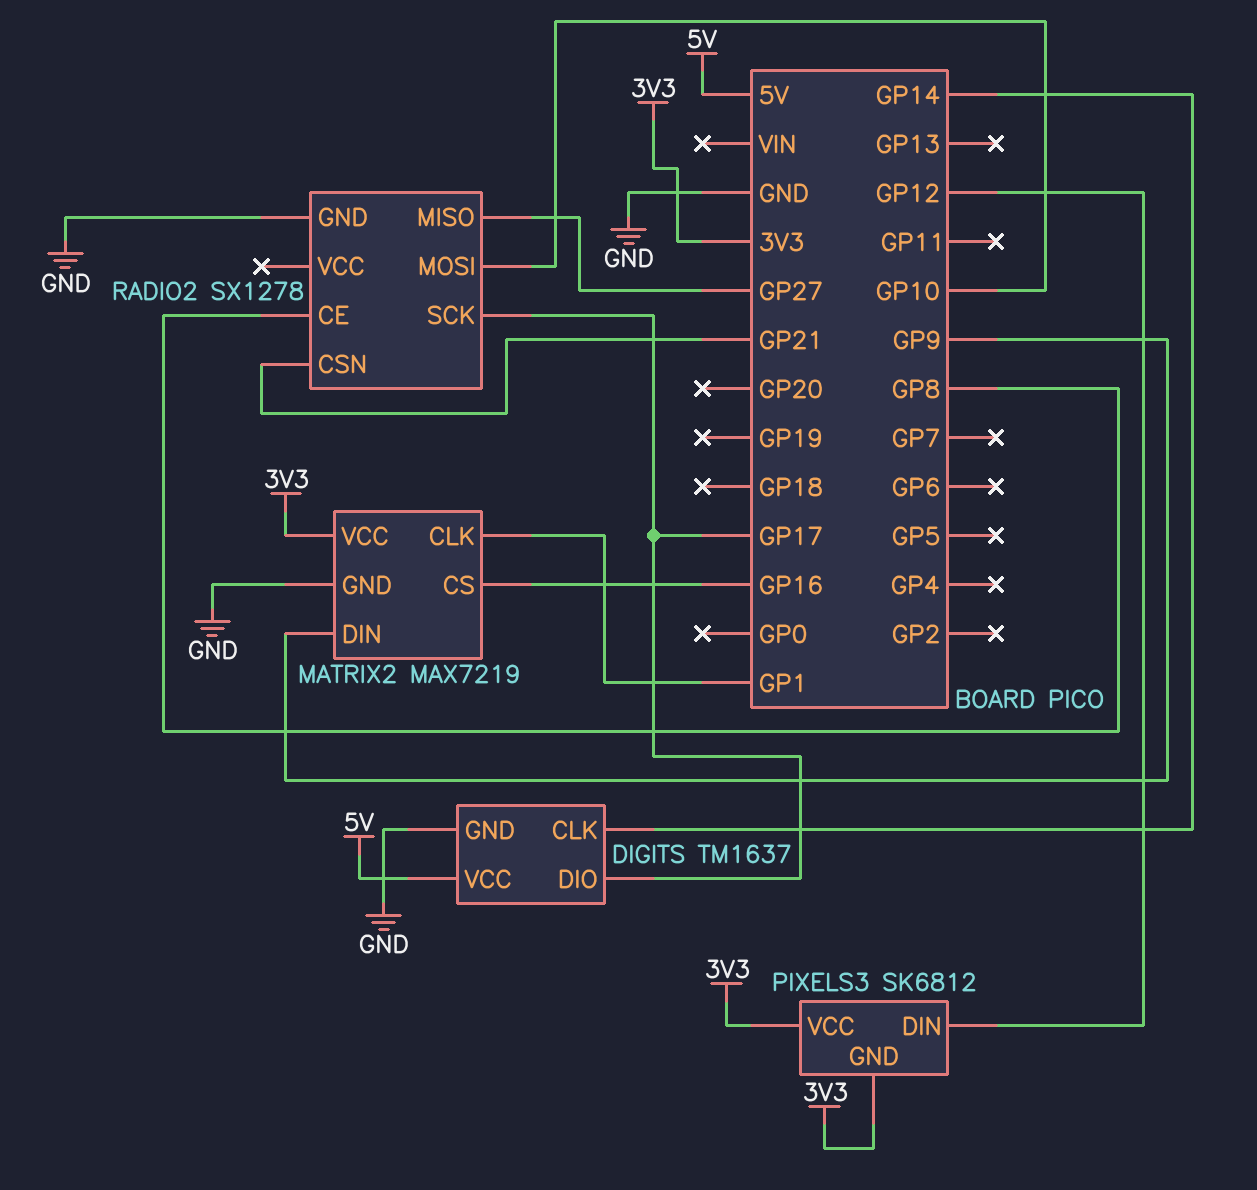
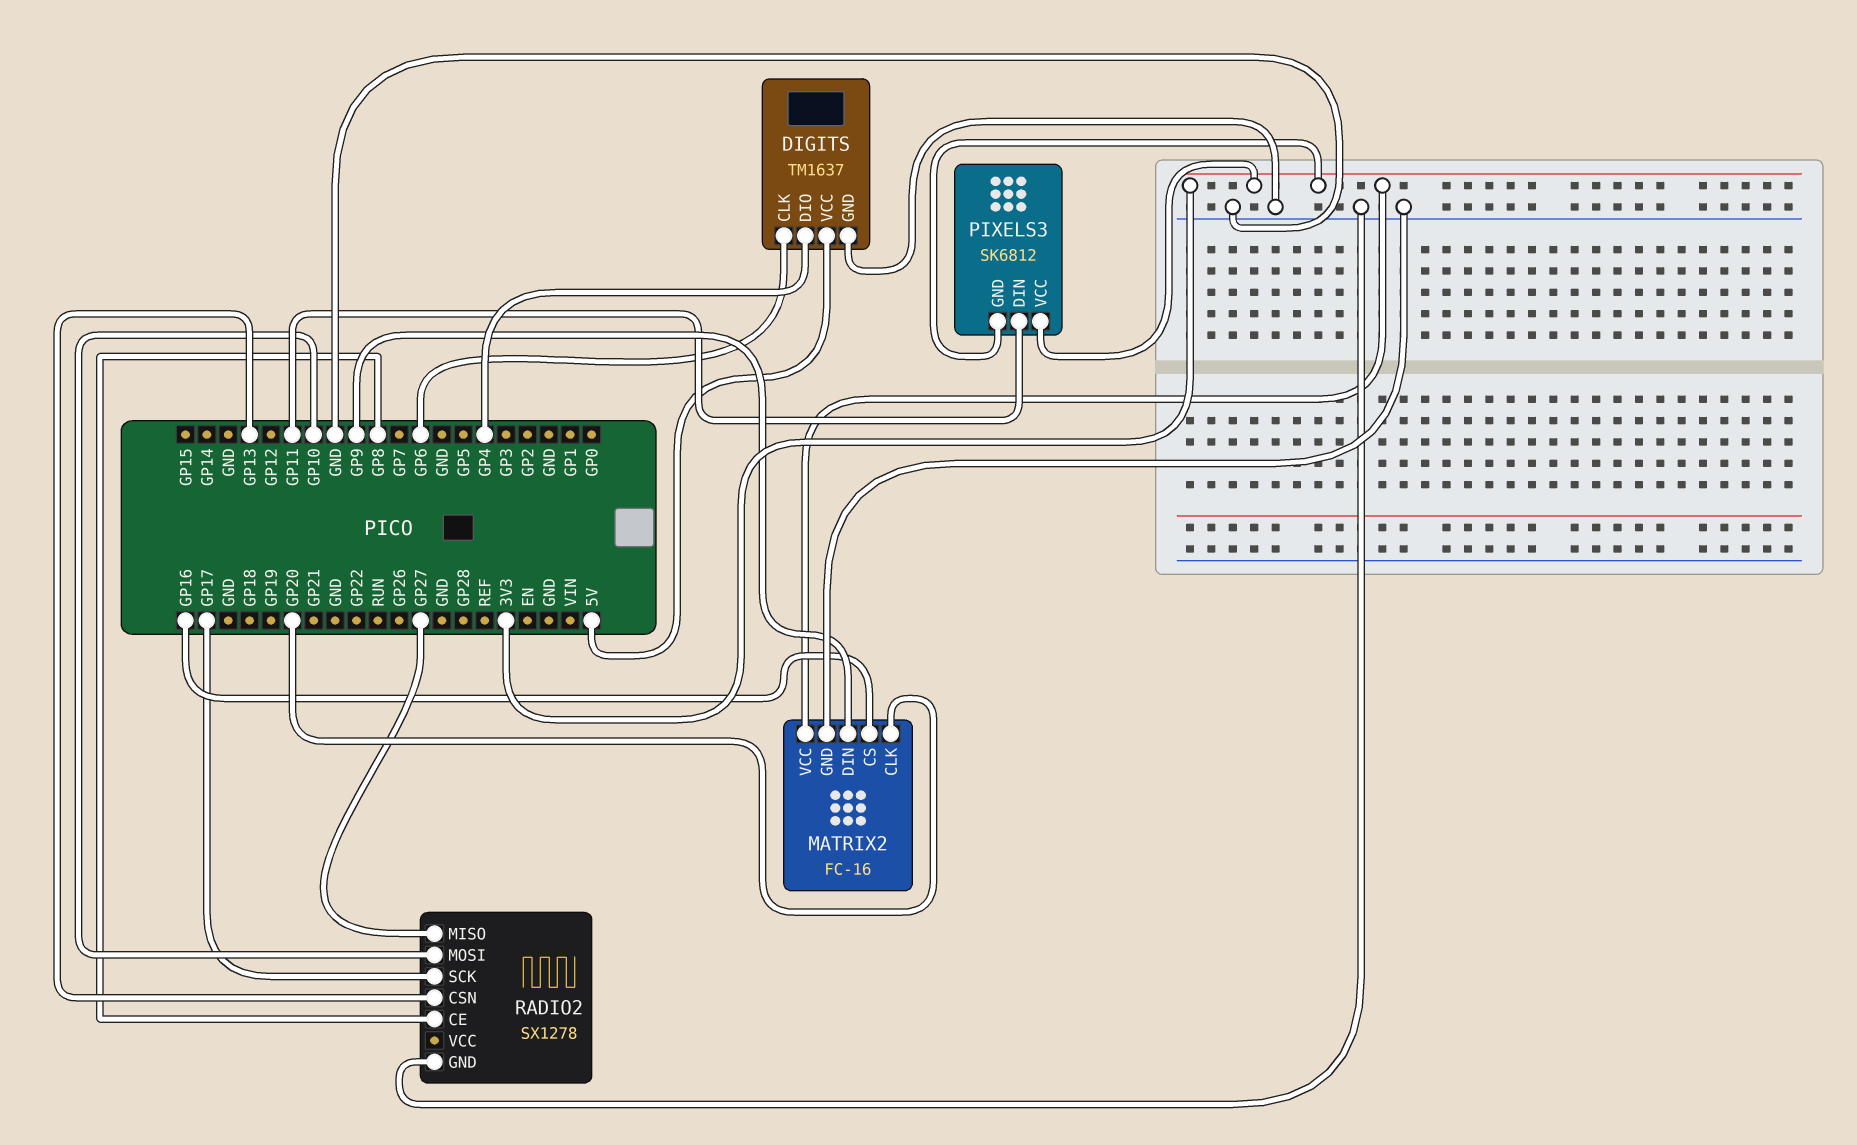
DIGITS pin CLK: GP14 -> GP6
DIGITS pin DIO: GP17 -> GP4
MATRIX2: MAX7219 -> FC-16
MATRIX2 pin CLK: GP1 -> GP20
PIXELS3 pin DIN: GP12 -> GP11
RADIO2 pin CSN: GP21 -> GP13

